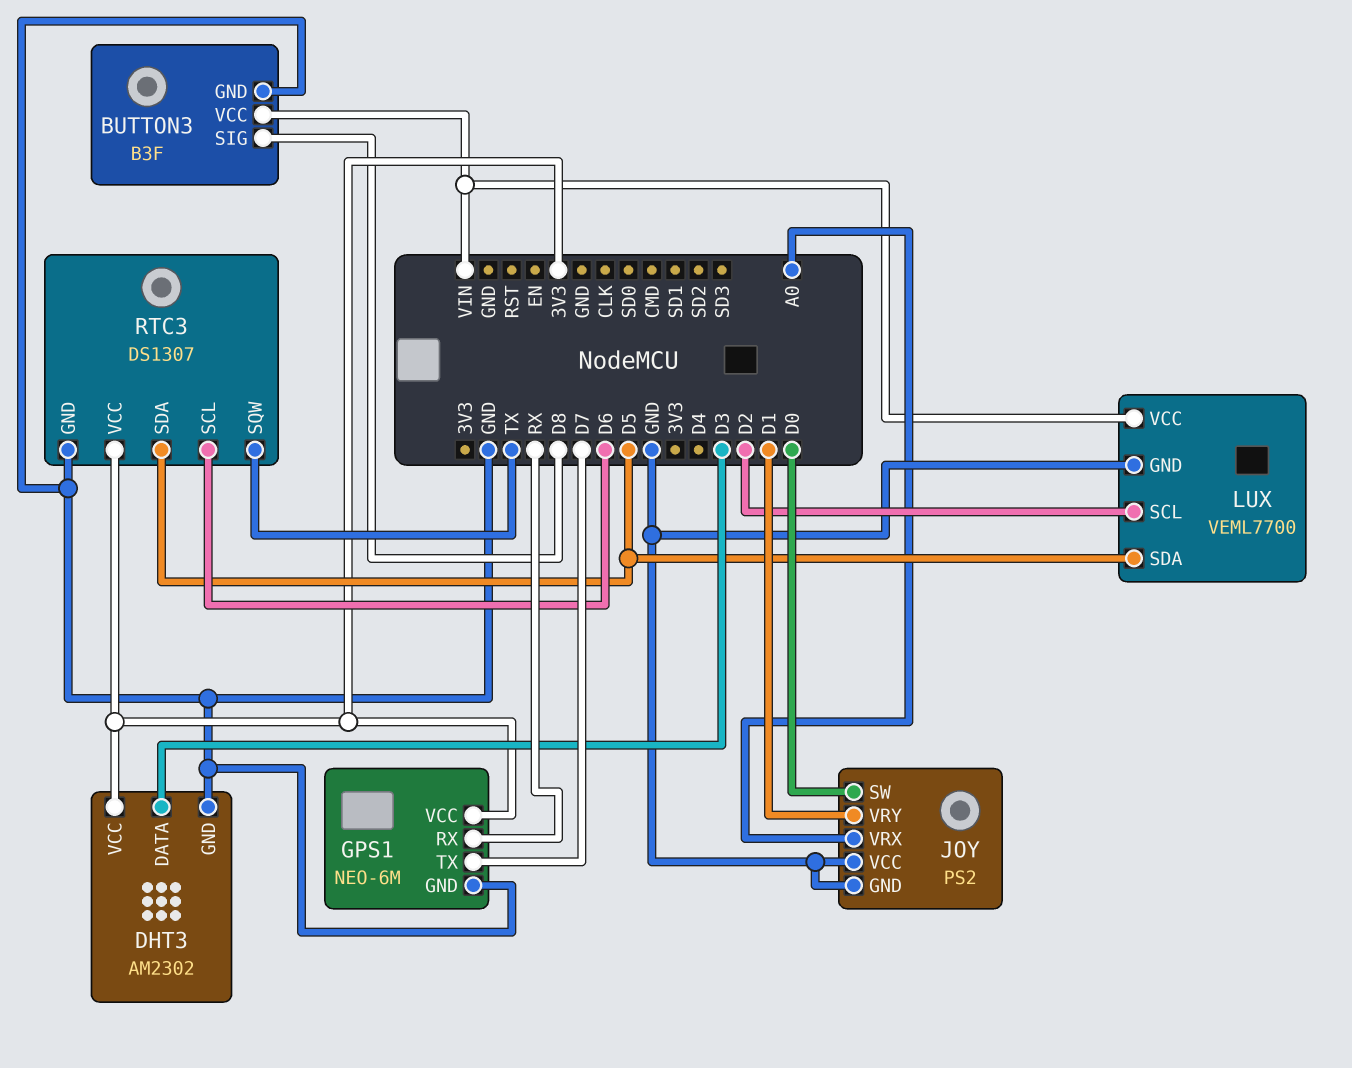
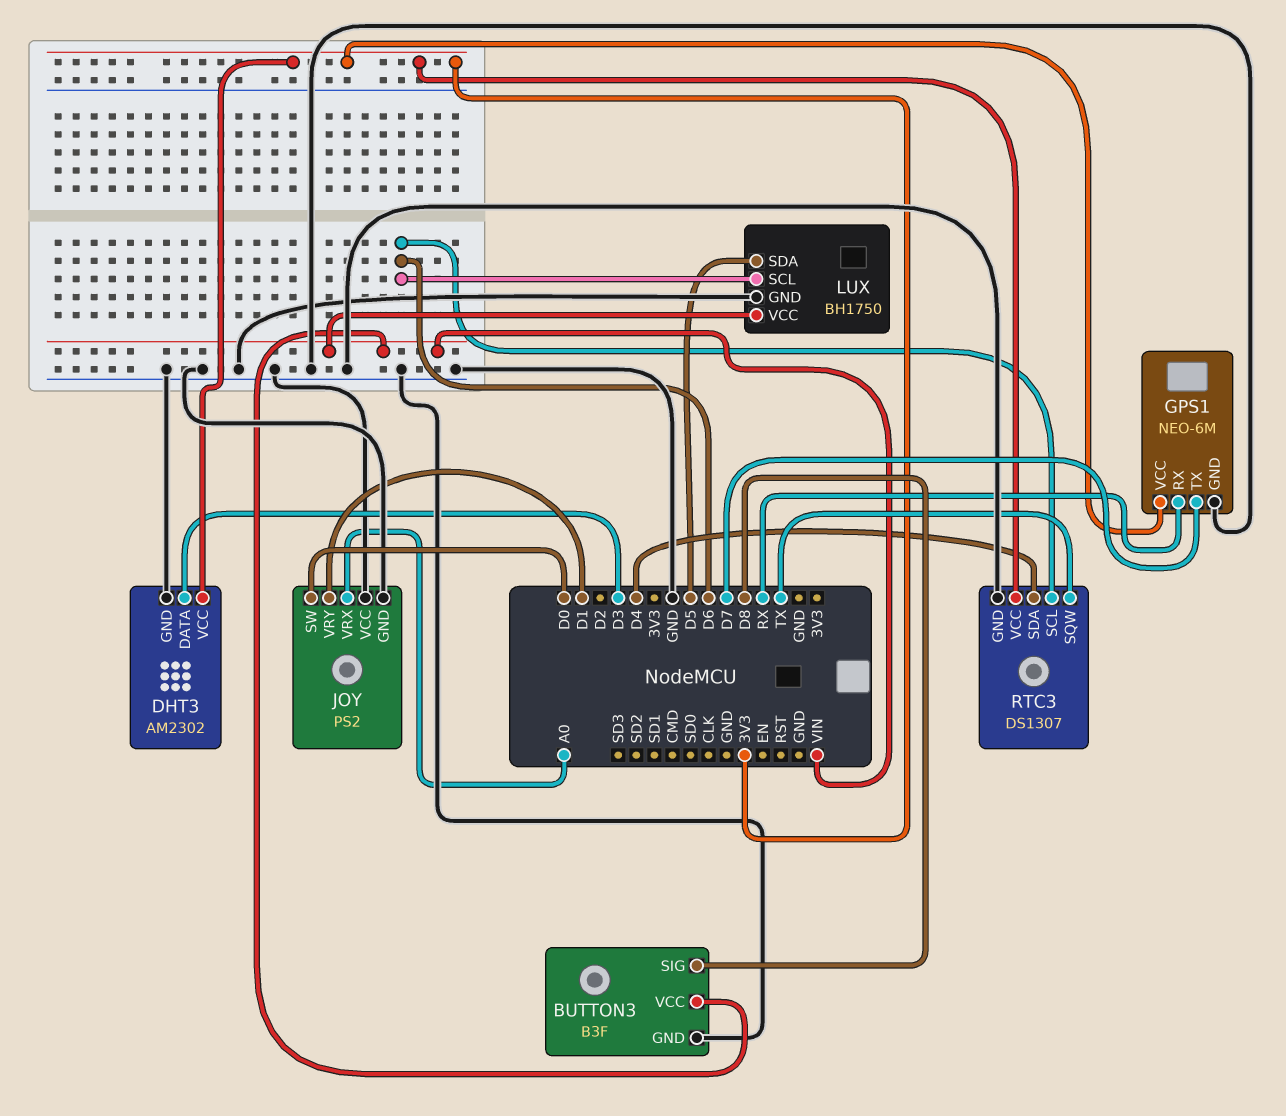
LUX: VEML7700 -> BH1750
LUX pin SCL: D2 -> D6
RTC3 pin SDA: D5 -> D4

